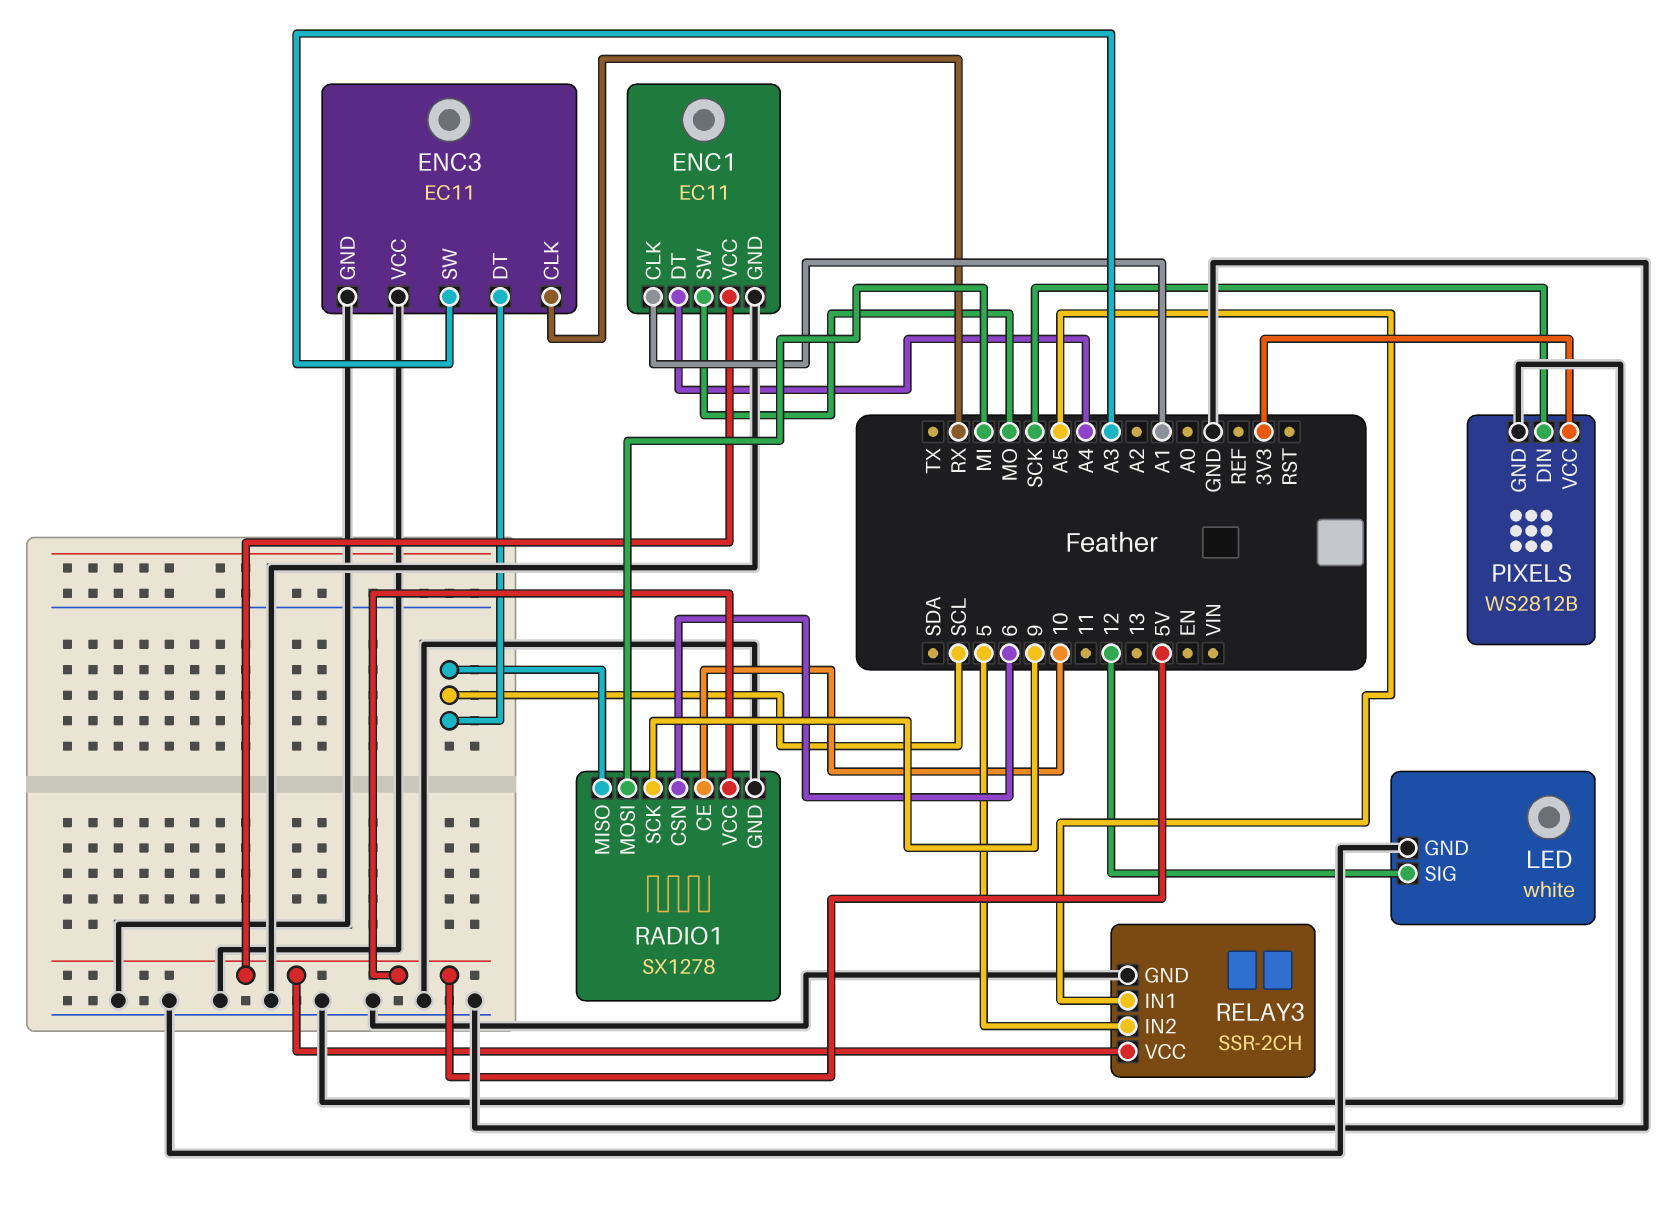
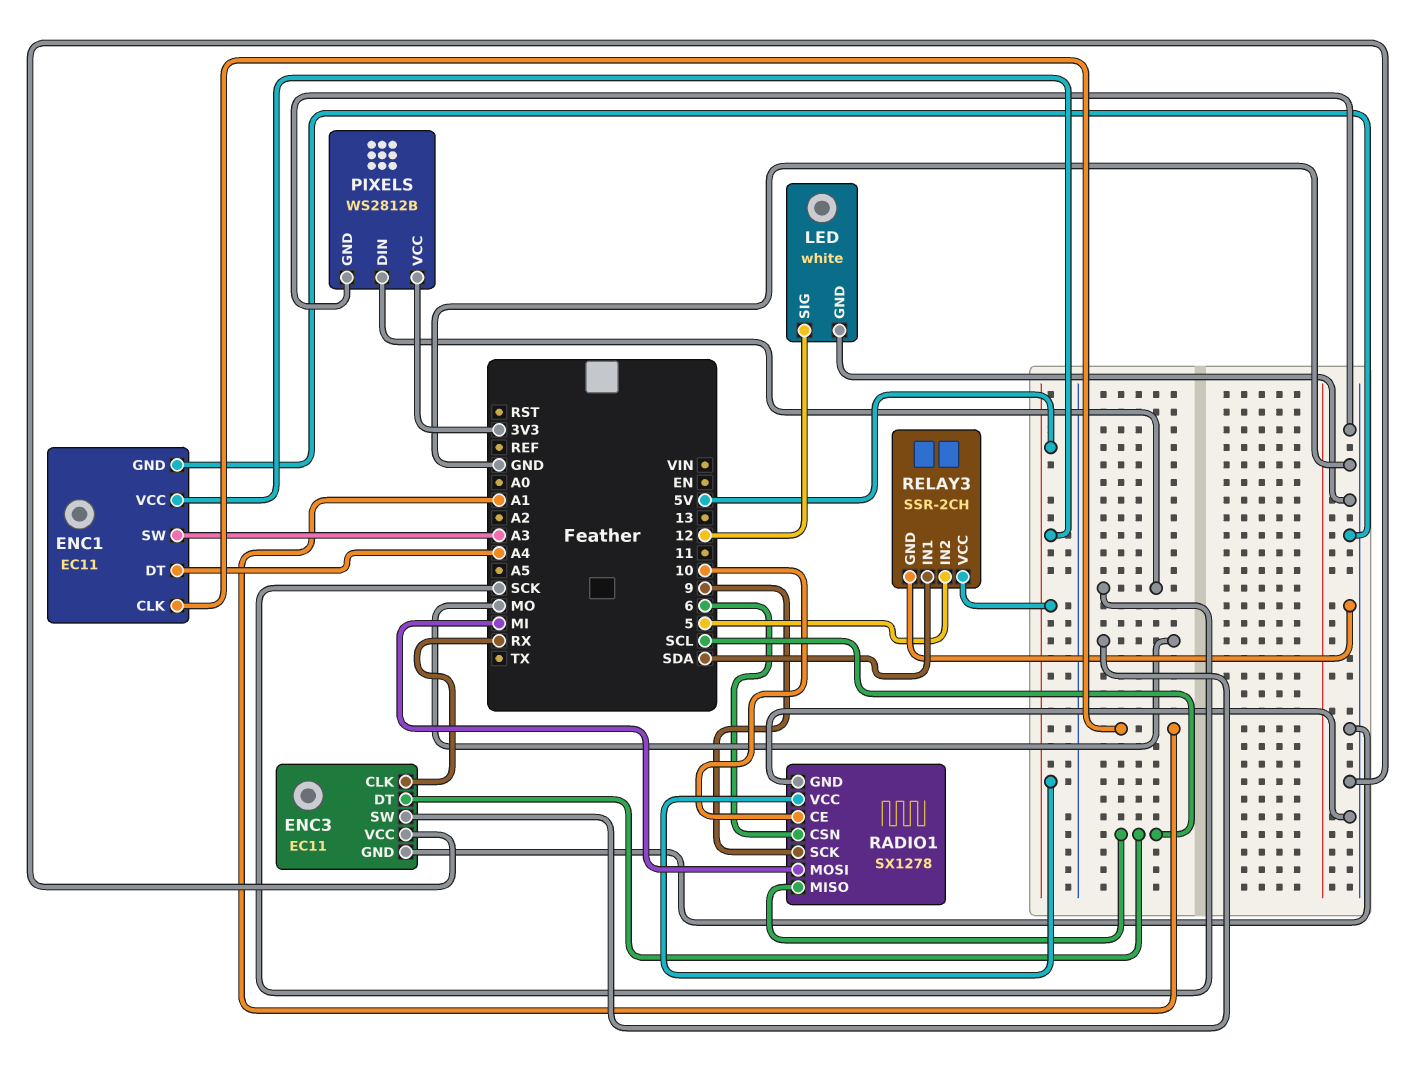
ENC1 pin SW: MO -> A3
ENC3 pin SW: A3 -> MO
RELAY3 pin IN1: A5 -> SDA

